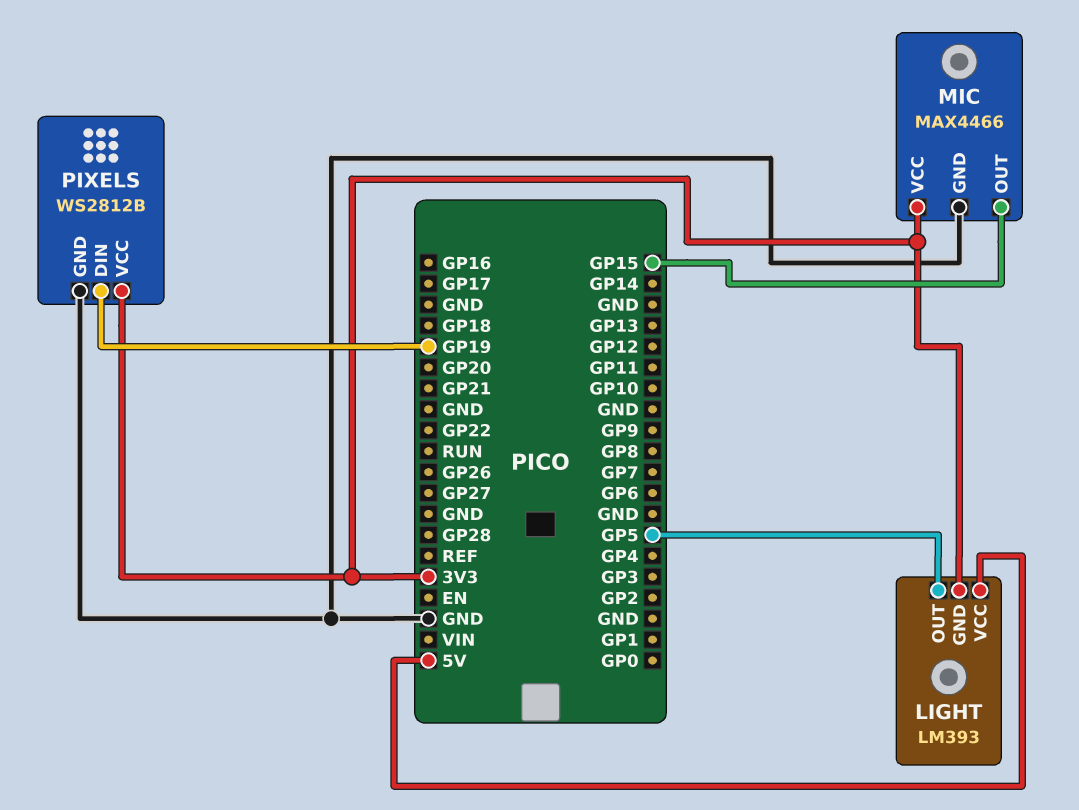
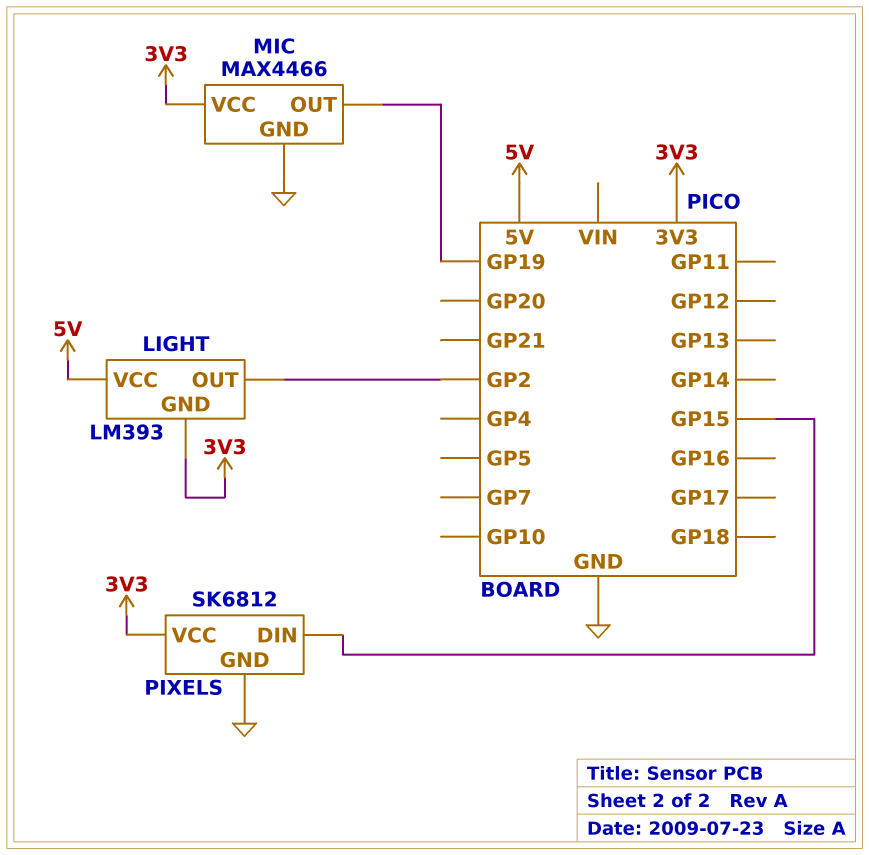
LIGHT pin OUT: GP5 -> GP2
MIC pin OUT: GP15 -> GP19
PIXELS: WS2812B -> SK6812
PIXELS pin DIN: GP19 -> GP15

